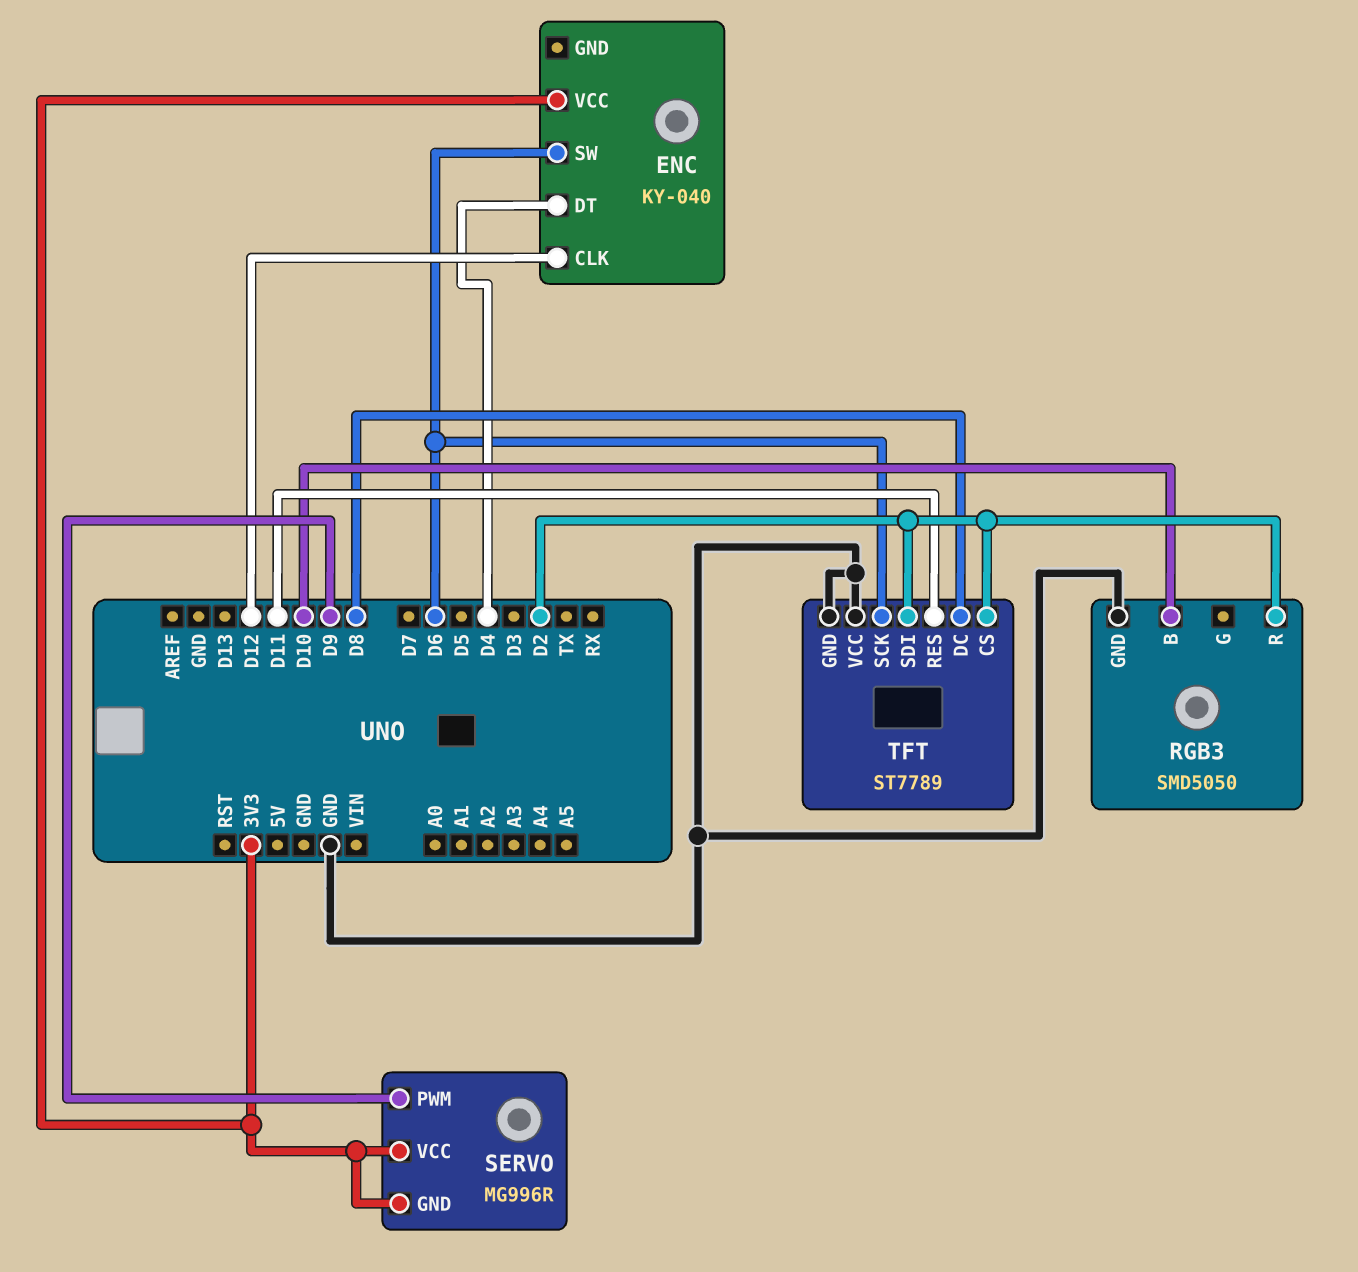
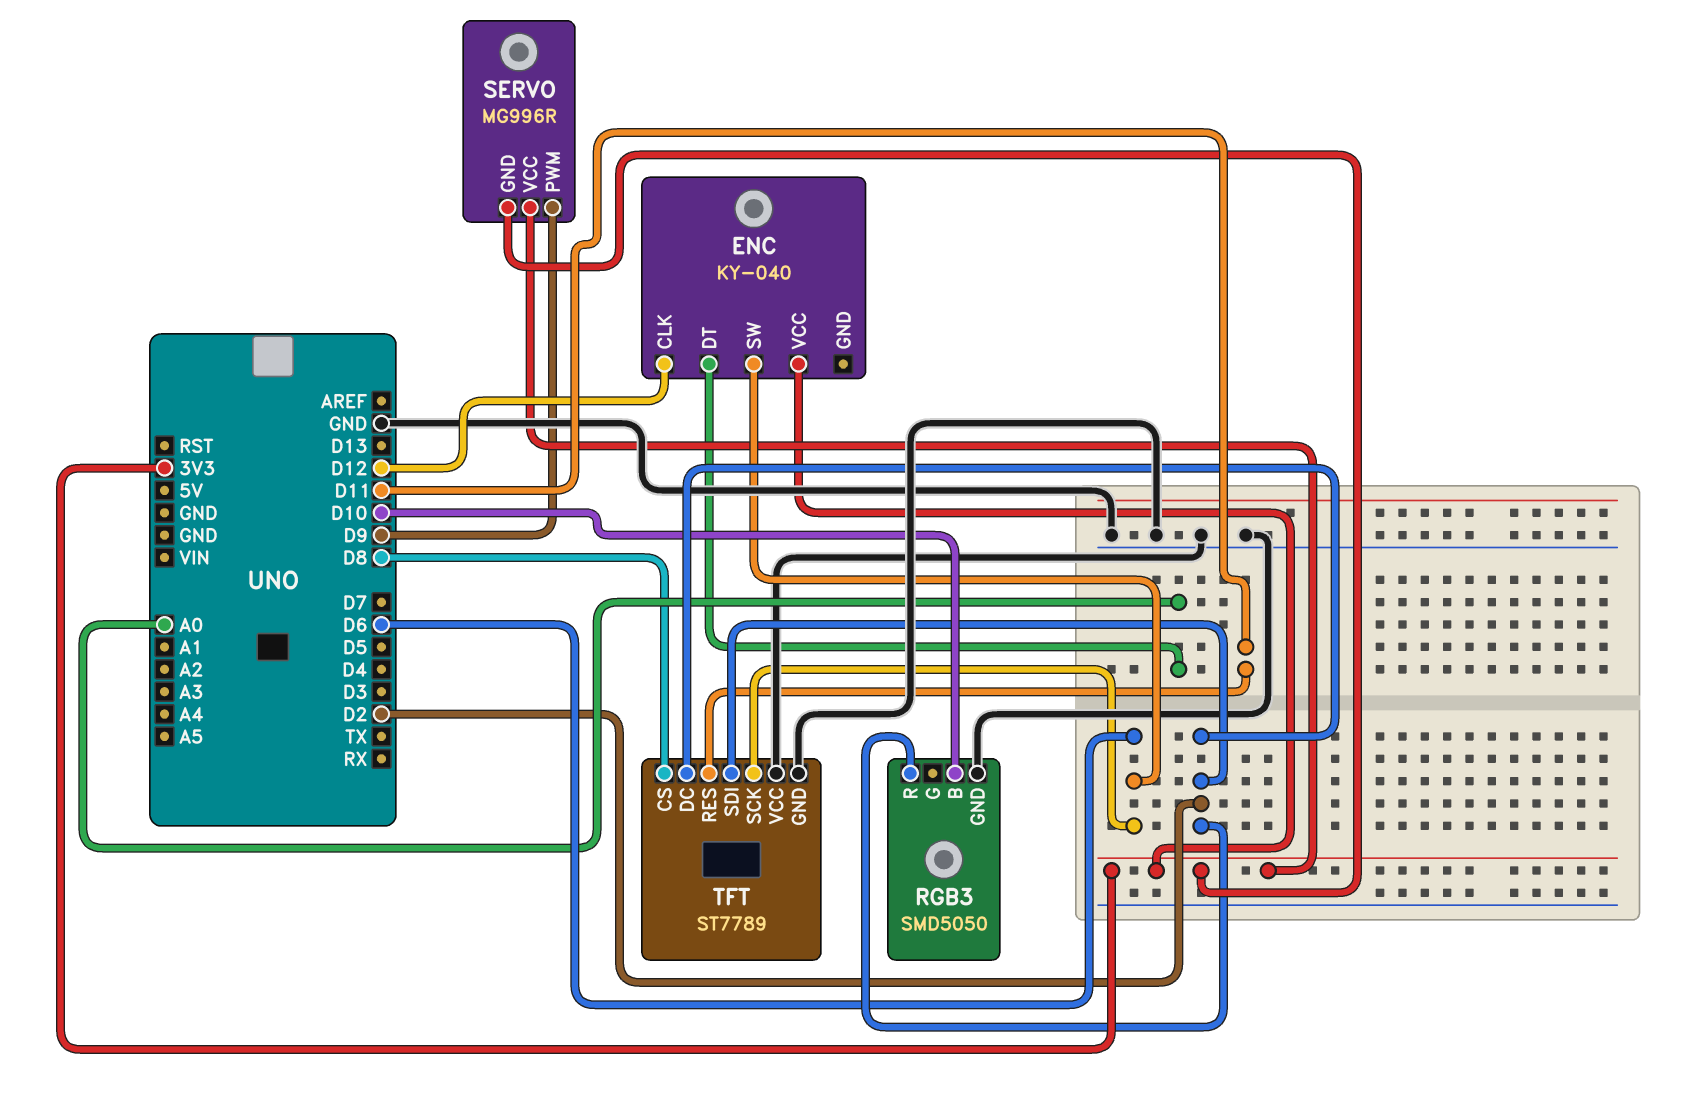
ENC pin DT: D4 -> A0
TFT pin CS: D2 -> D8
TFT pin DC: D8 -> D2

